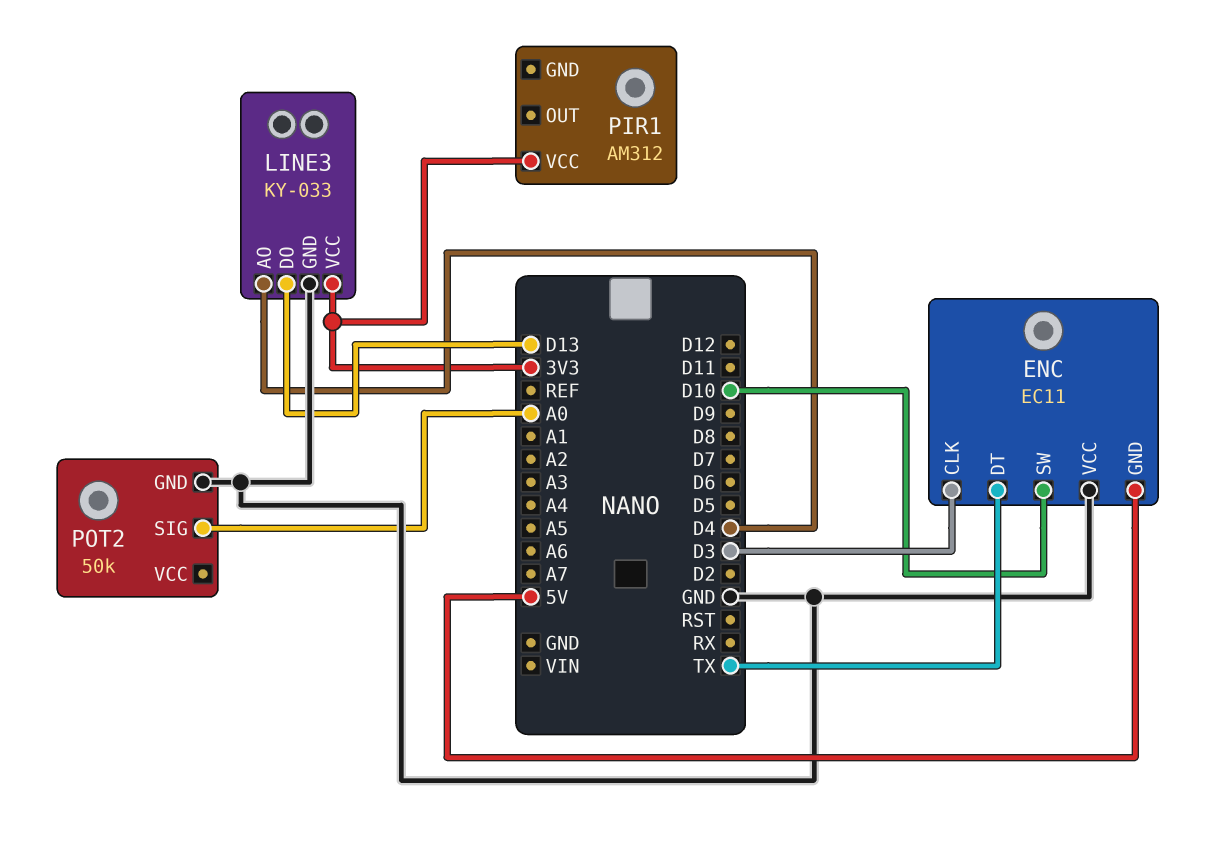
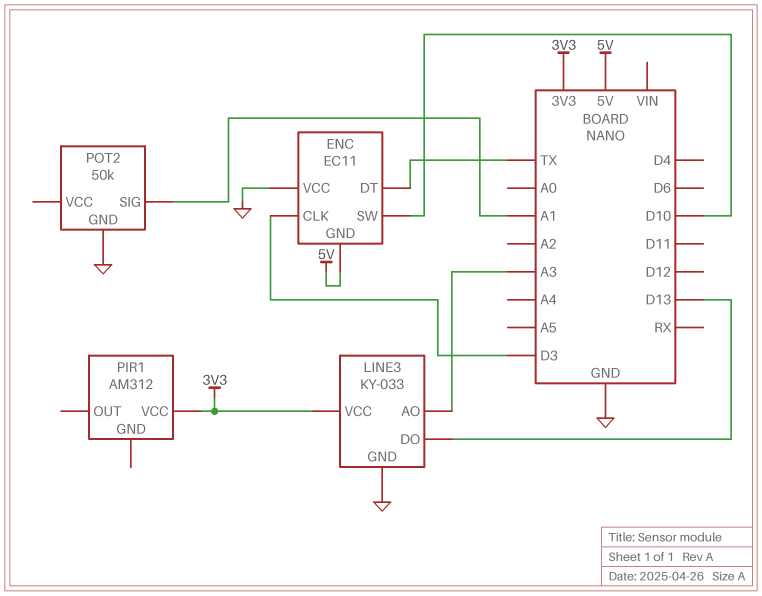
LINE3 pin AO: D4 -> A3
POT2 pin SIG: A0 -> A1

